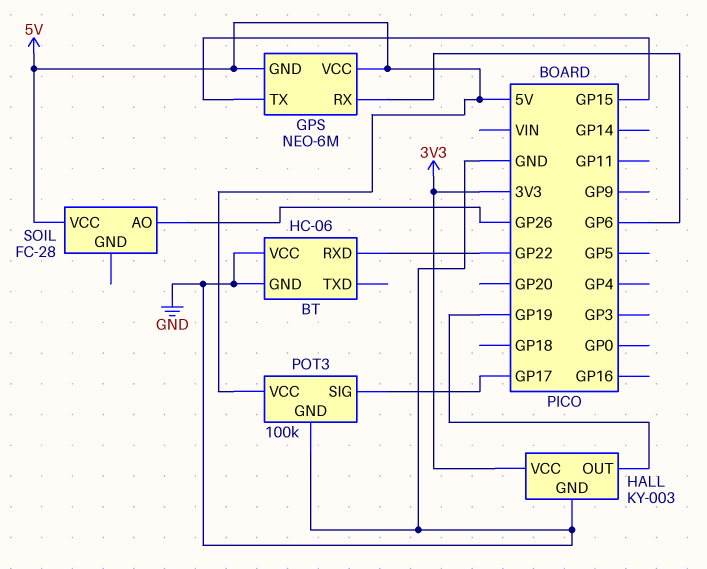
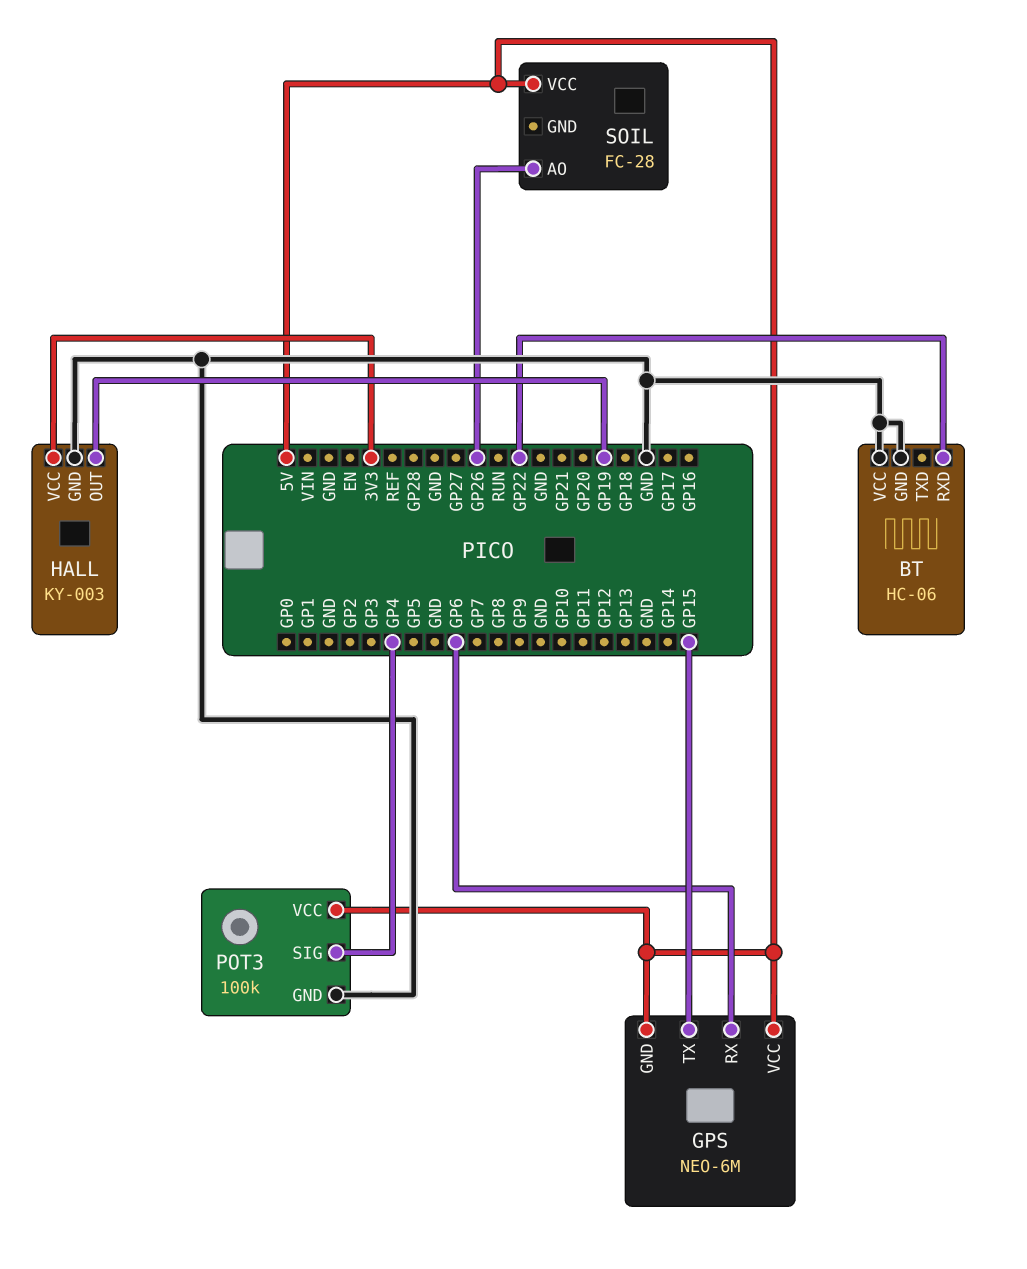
POT3 pin SIG: GP17 -> GP4

